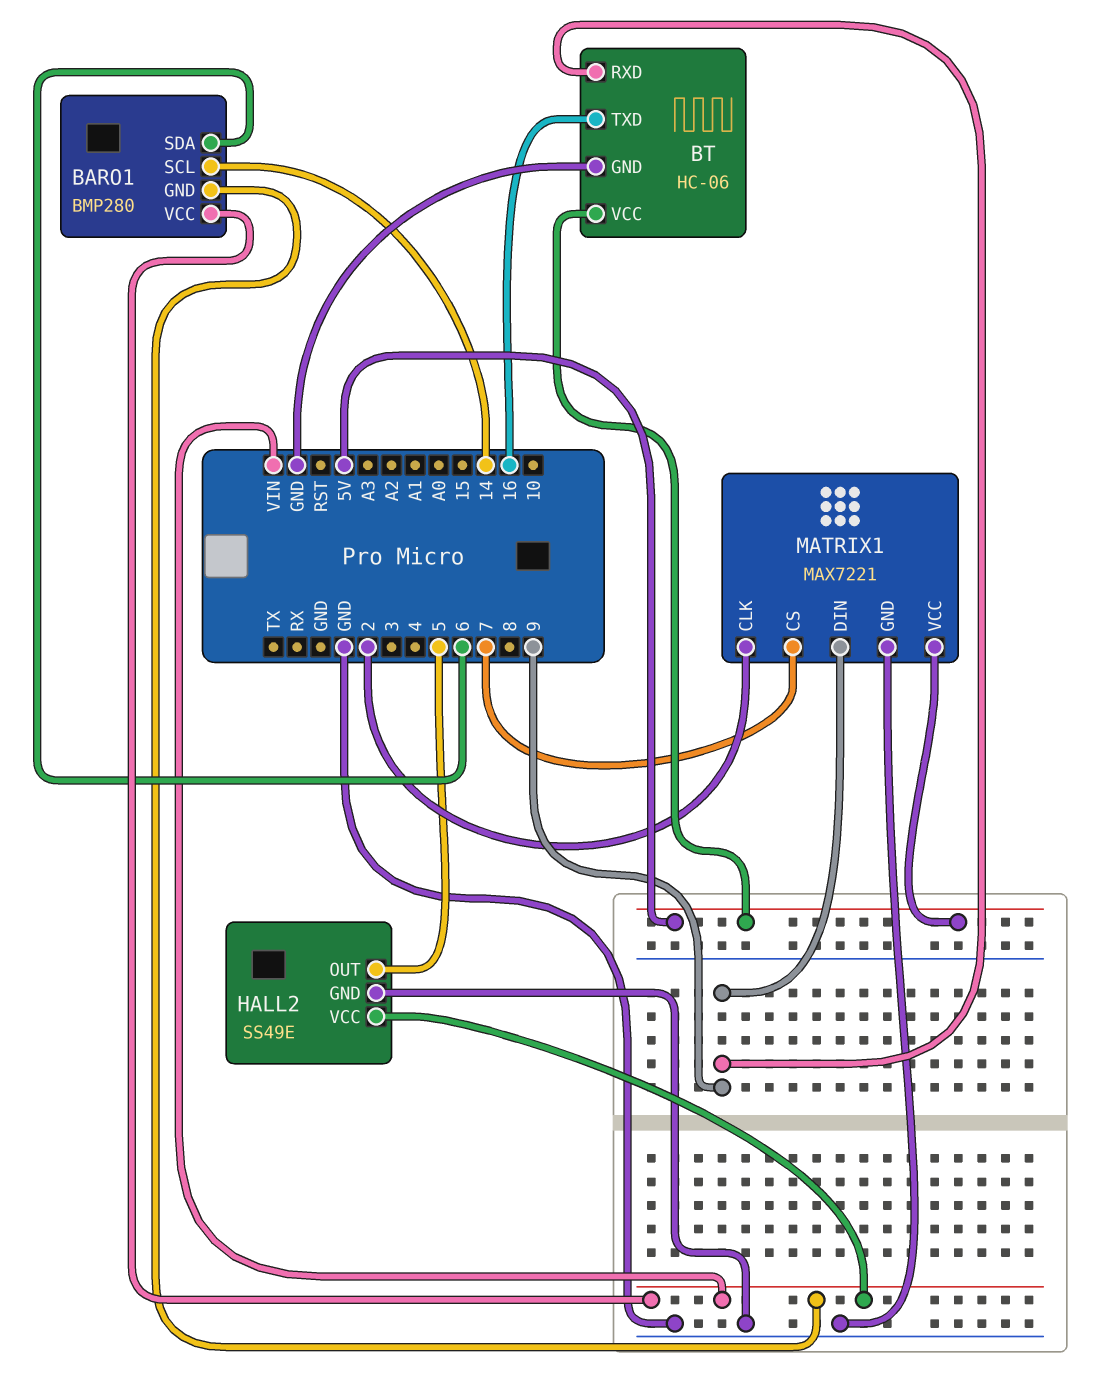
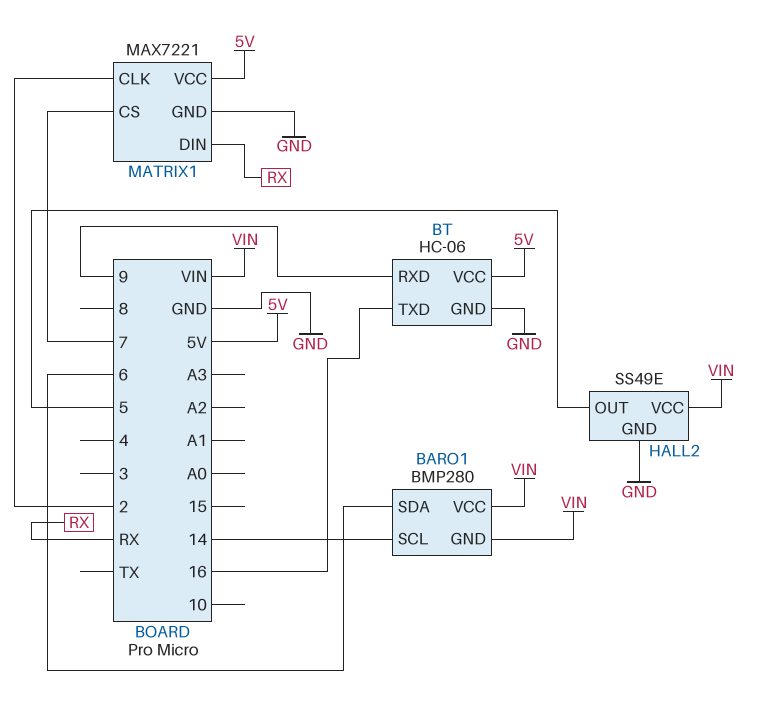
MATRIX1 pin DIN: 9 -> RX

